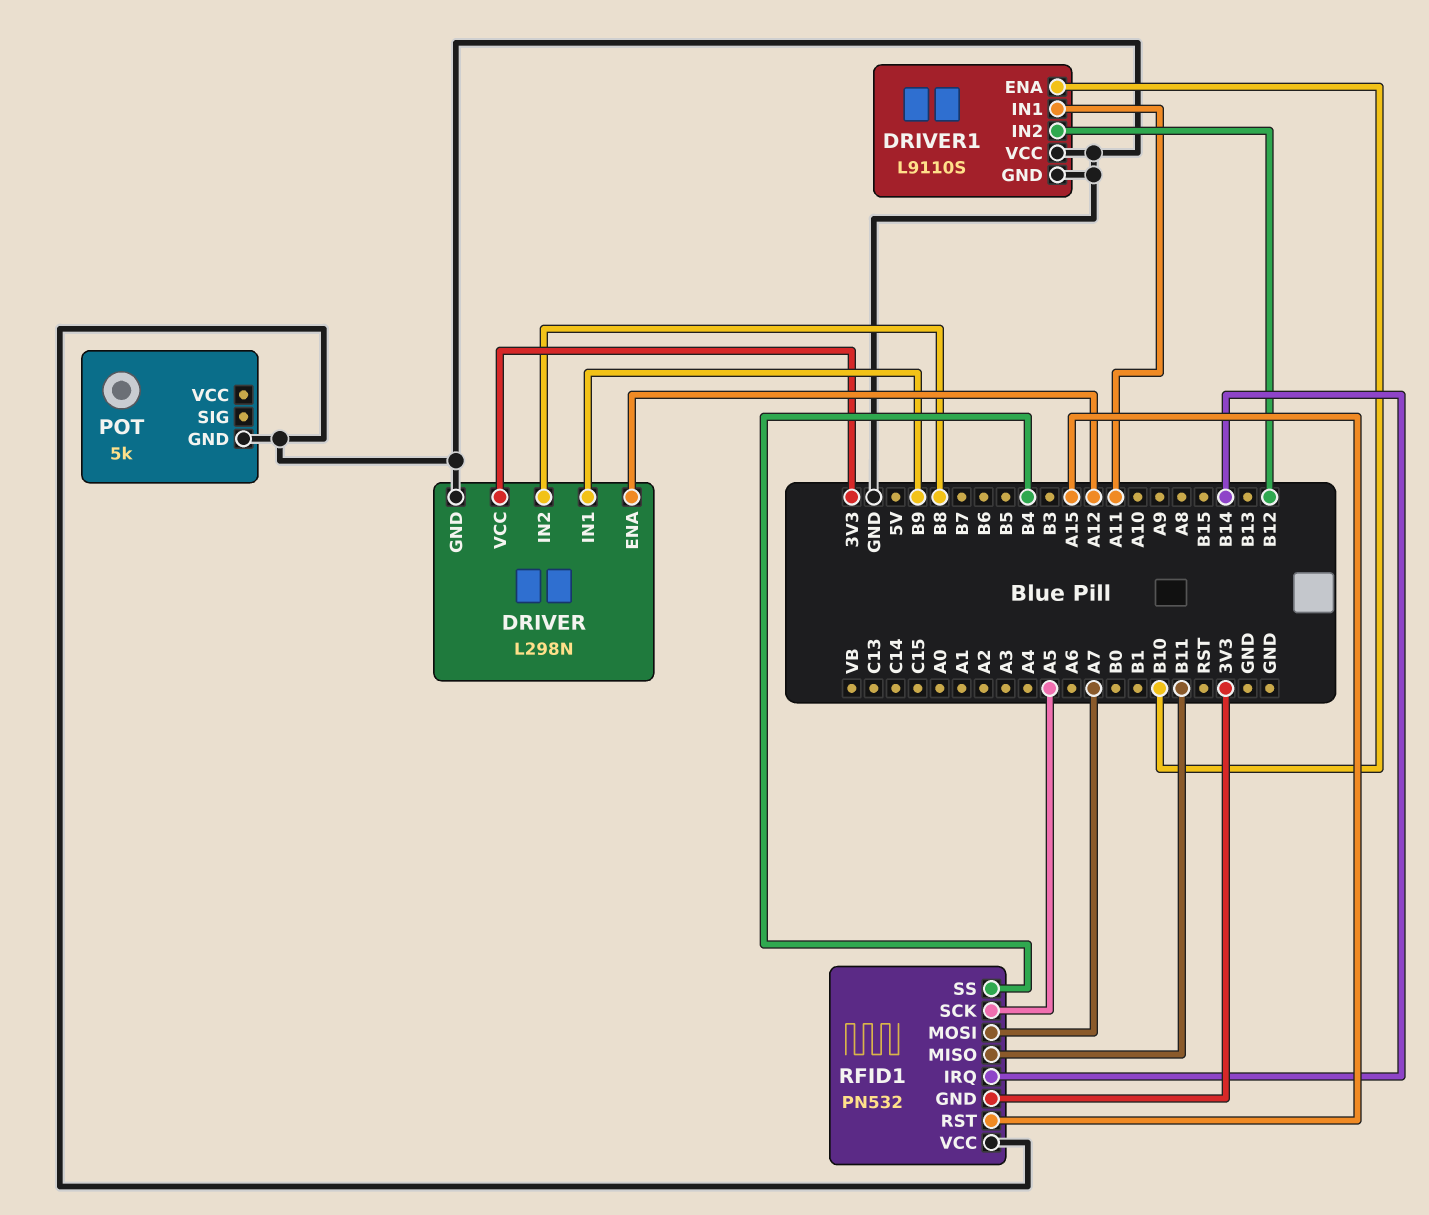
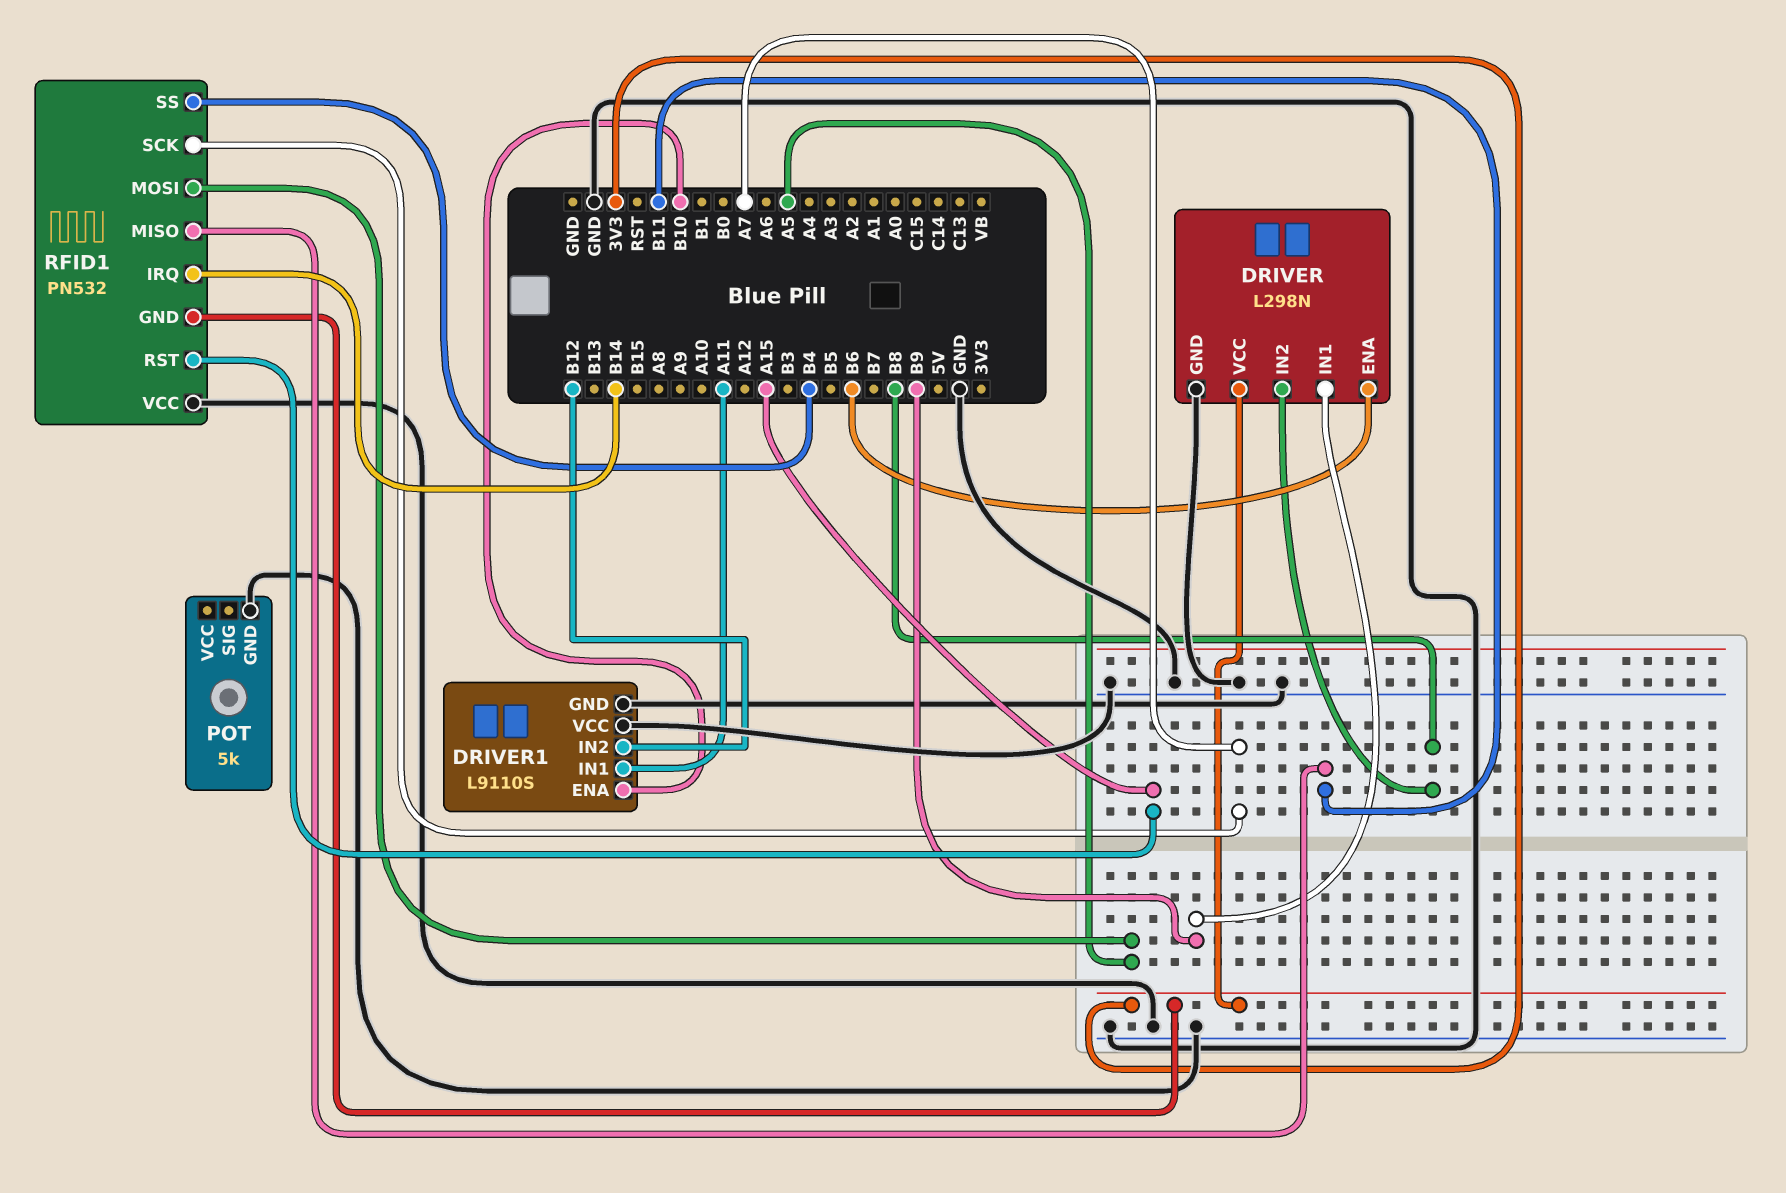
DRIVER pin ENA: A12 -> B6
RFID1 pin MOSI: A7 -> A5
RFID1 pin SCK: A5 -> A7

